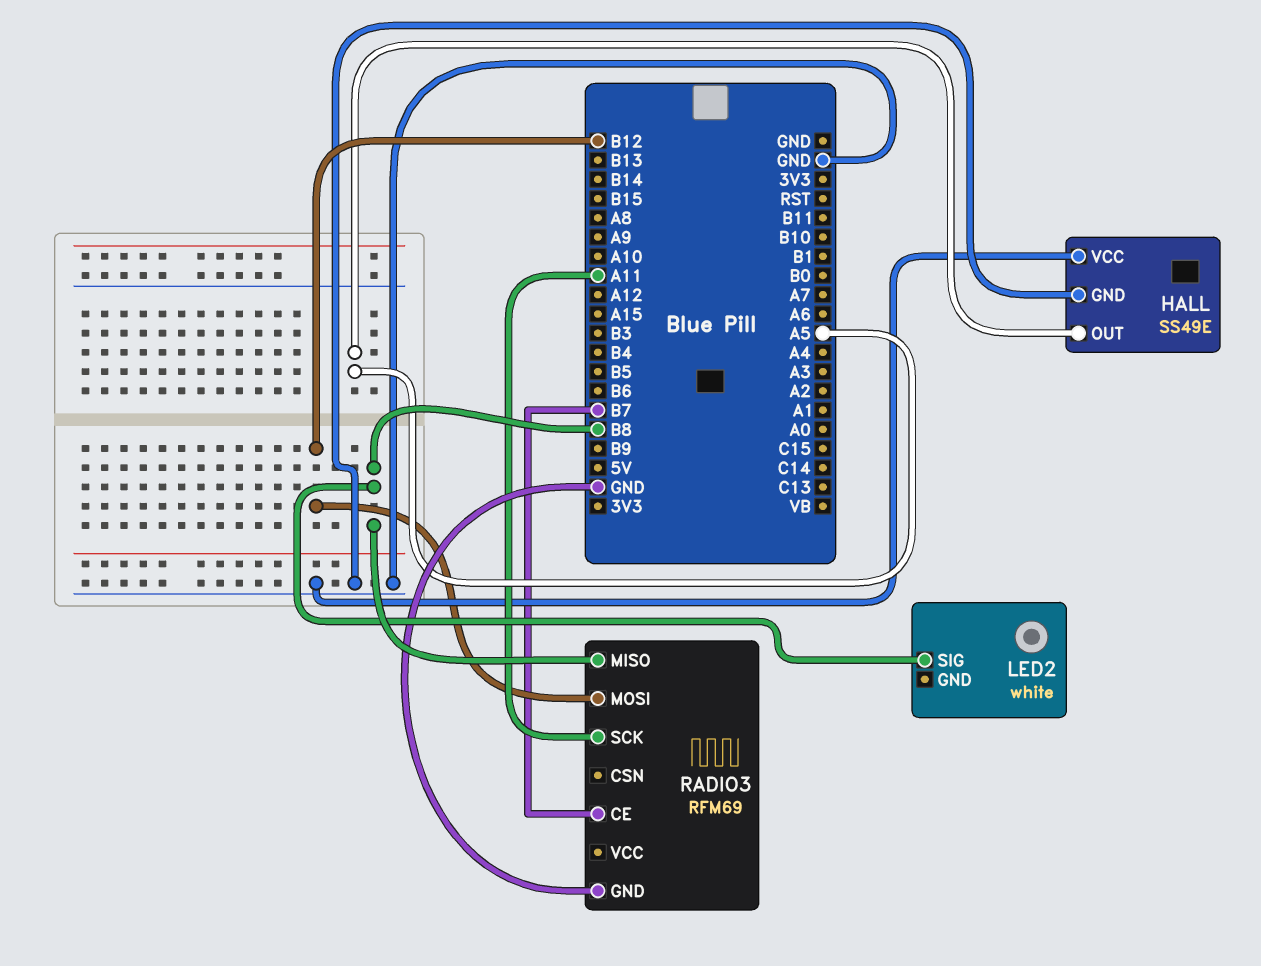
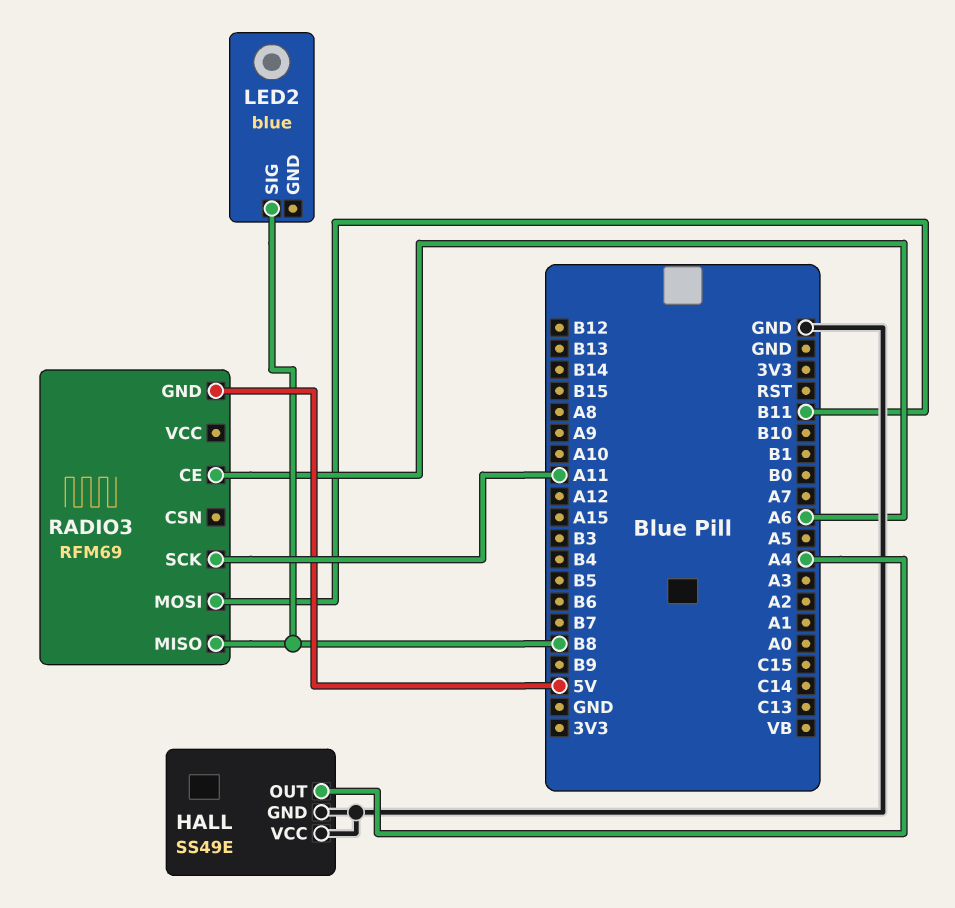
HALL pin OUT: A5 -> A4
LED2: white -> blue
RADIO3 pin CE: B7 -> A6
RADIO3 pin GND: GND -> 5V
RADIO3 pin MOSI: B12 -> B11

